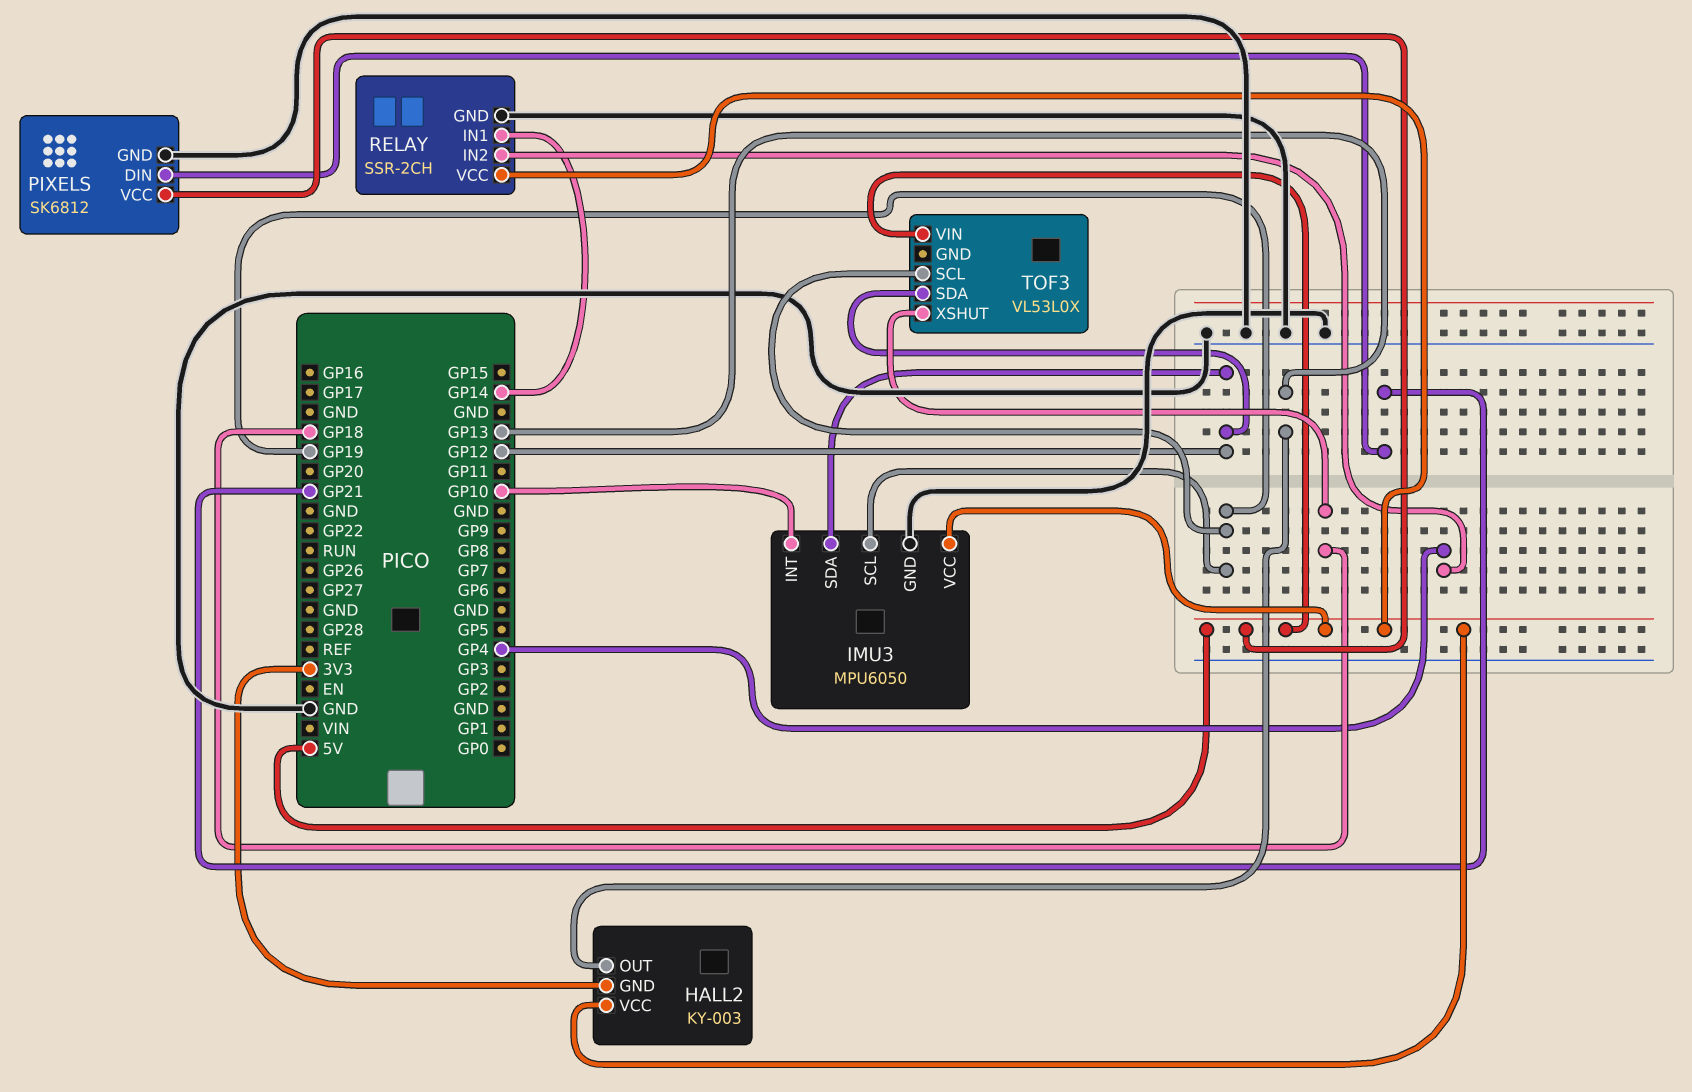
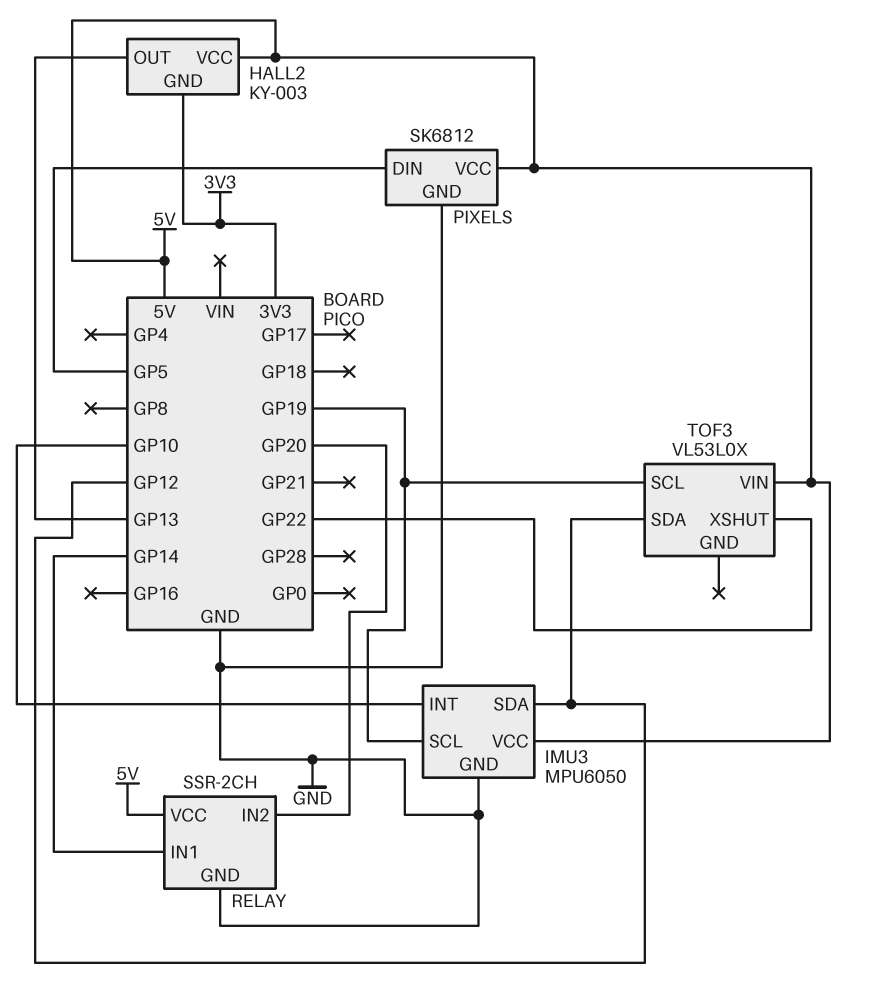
PIXELS pin DIN: GP21 -> GP5
RELAY pin IN2: GP4 -> GP20
TOF3 pin XSHUT: GP18 -> GP22

